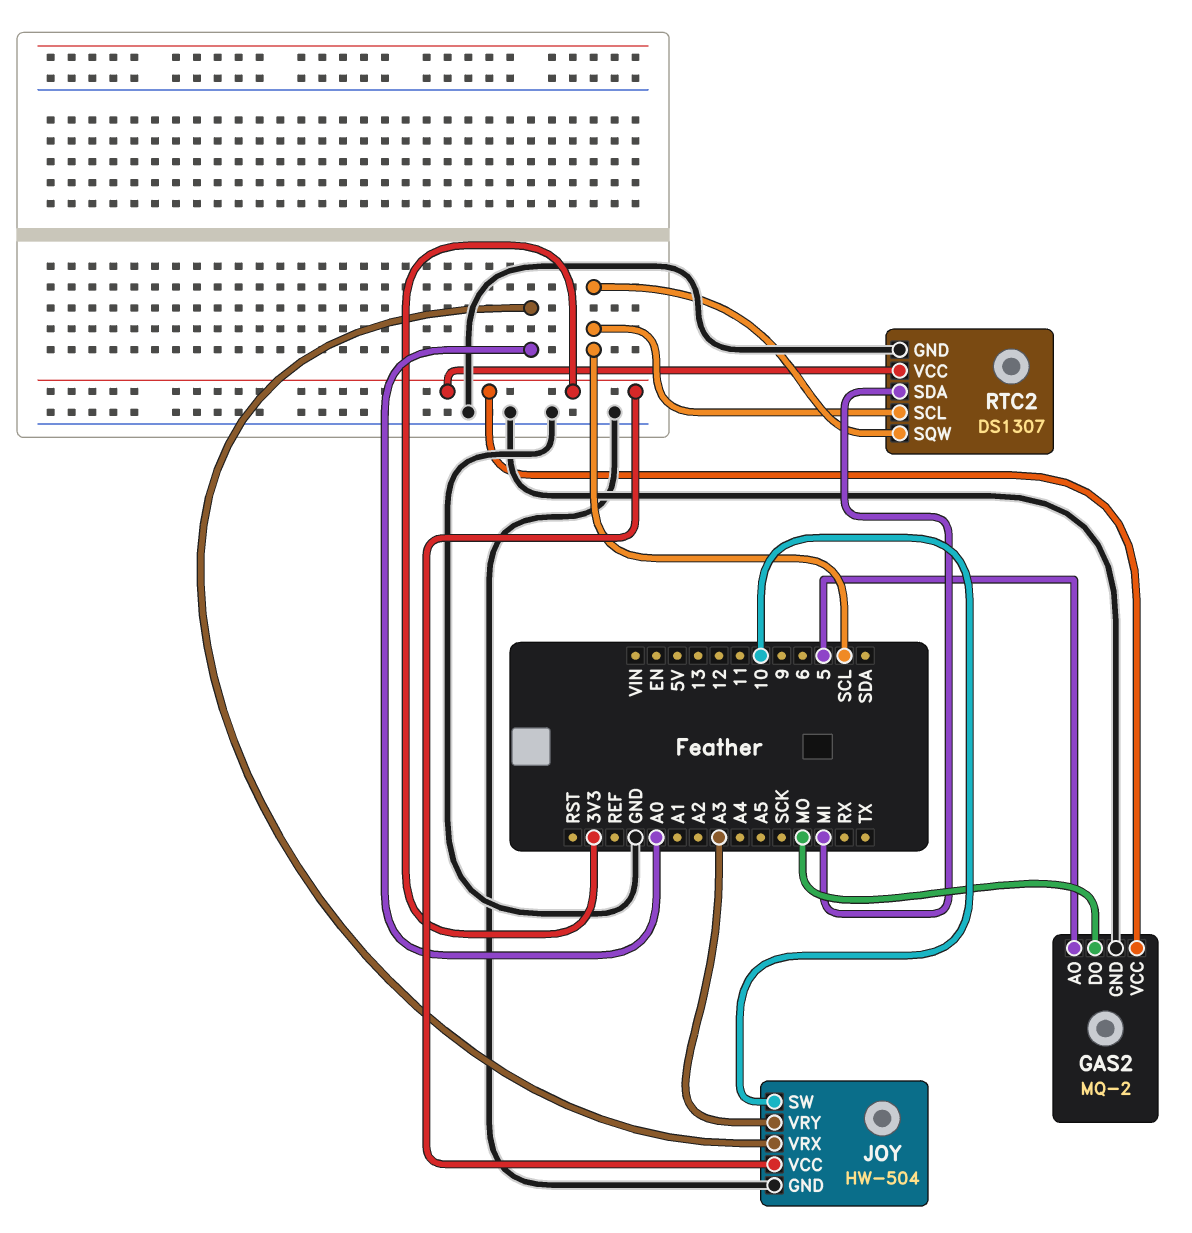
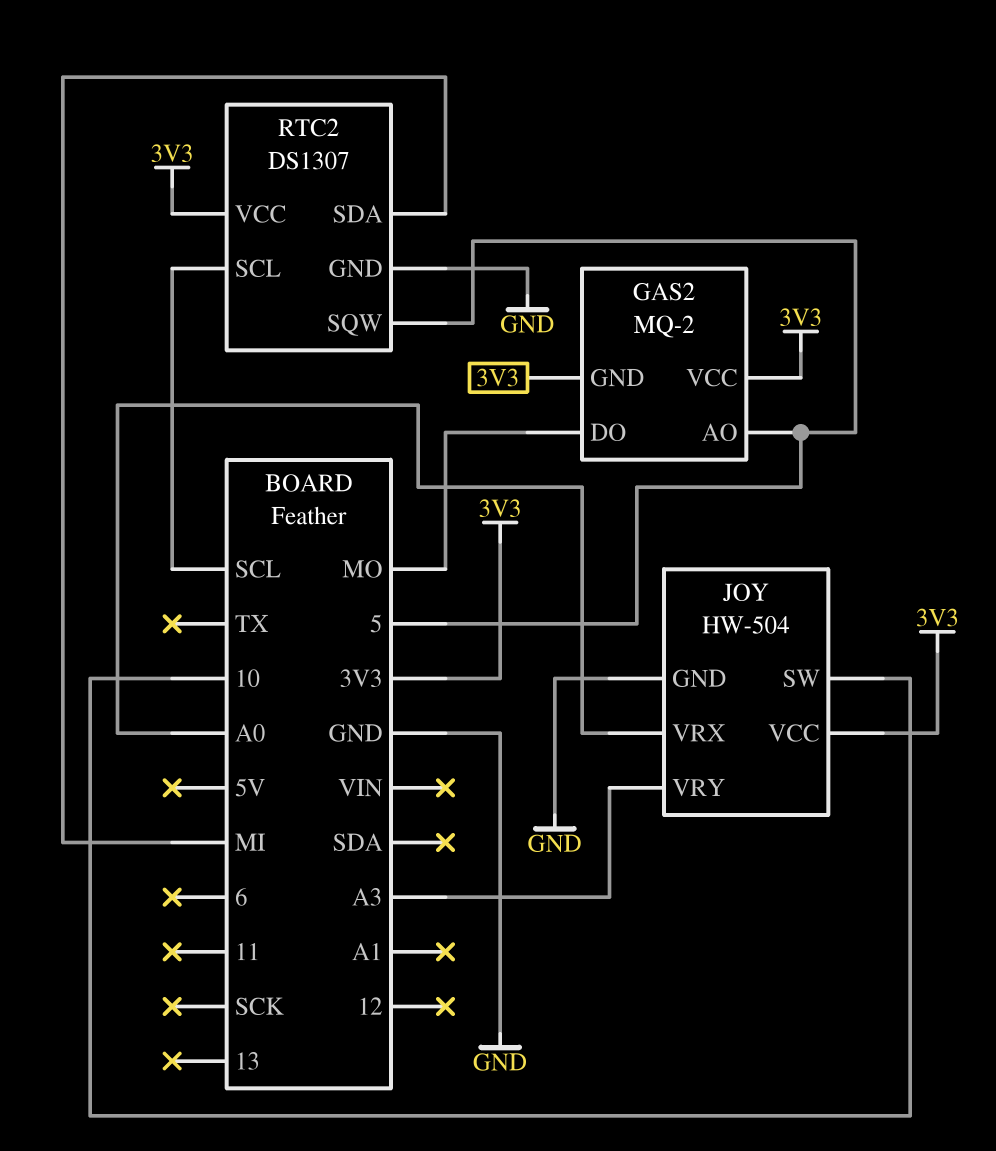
GAS2 pin GND: GND -> 3V3
RTC2 pin SQW: SCL -> 5

